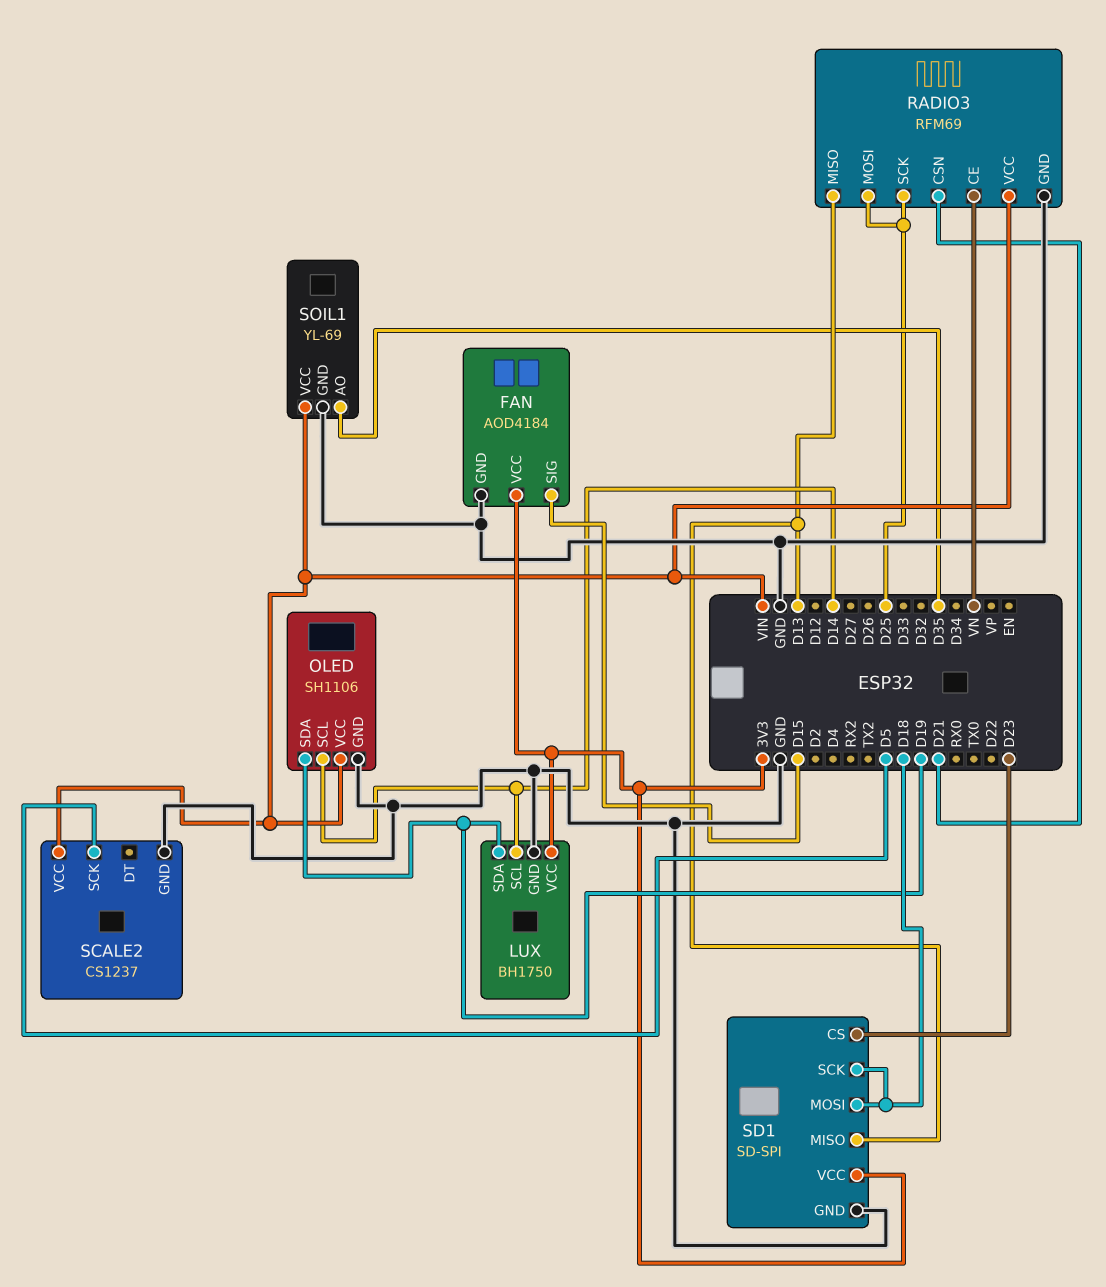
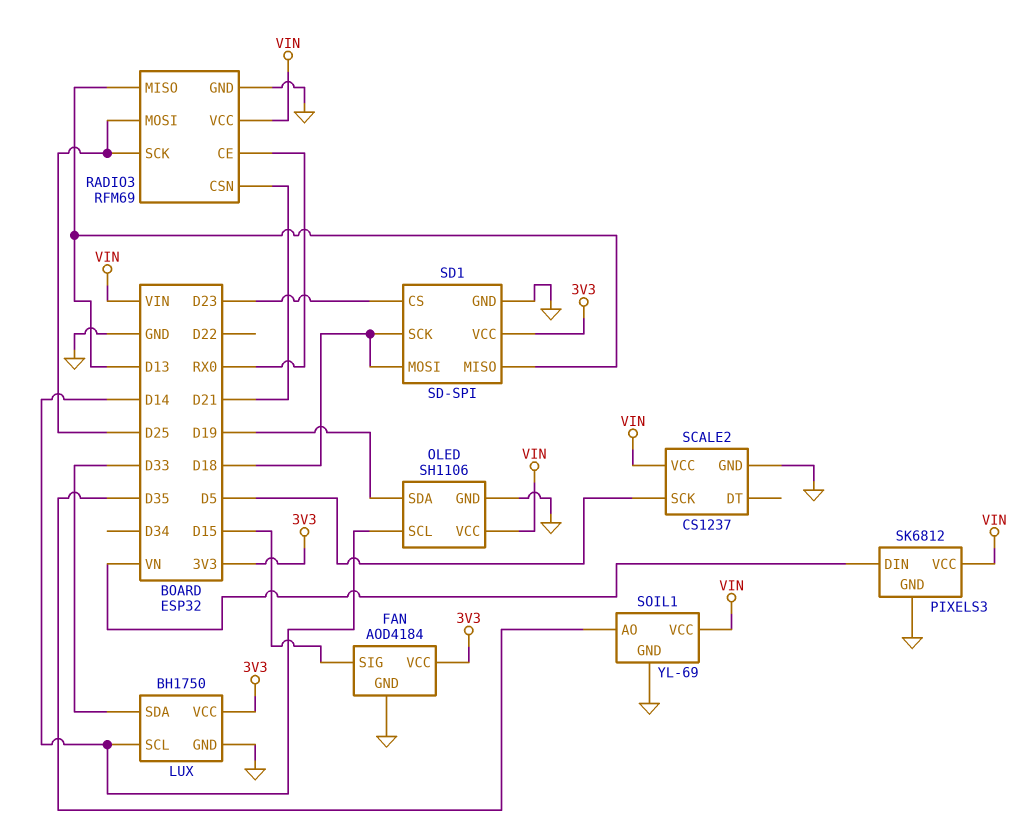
LUX pin SDA: D19 -> D33
PIXELS3: none -> SK6812
PIXELS3 pin DIN: none -> VN
PIXELS3 pin GND: none -> GND
PIXELS3 pin VCC: none -> VIN
RADIO3 pin CE: VN -> RX0

